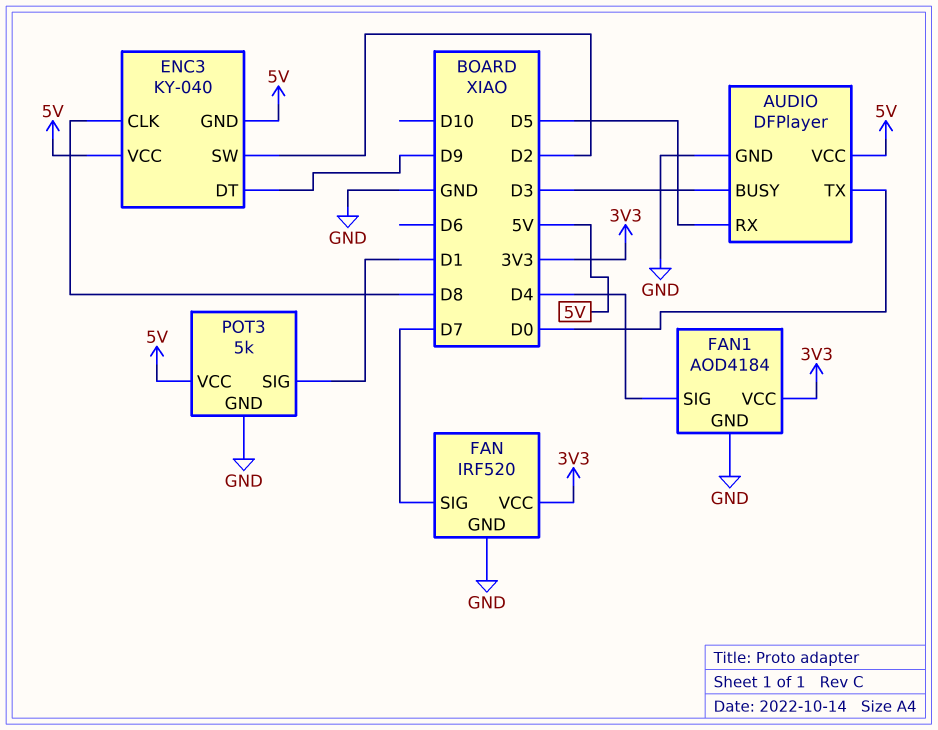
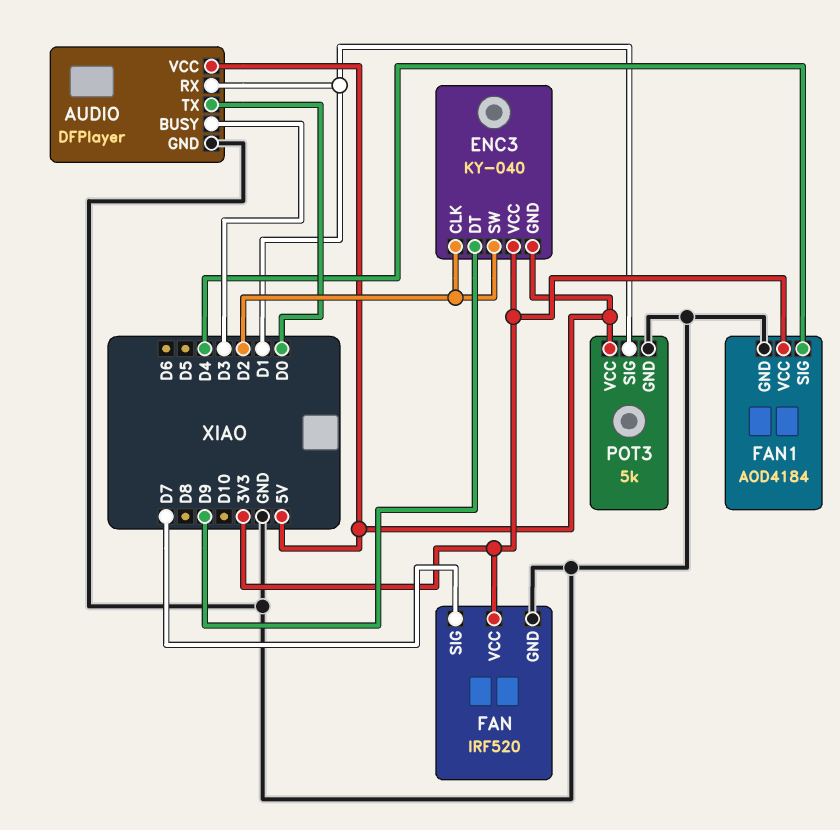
AUDIO pin RX: D5 -> D1
ENC3 pin CLK: D8 -> D2
ENC3 pin VCC: 5V -> 3V3

